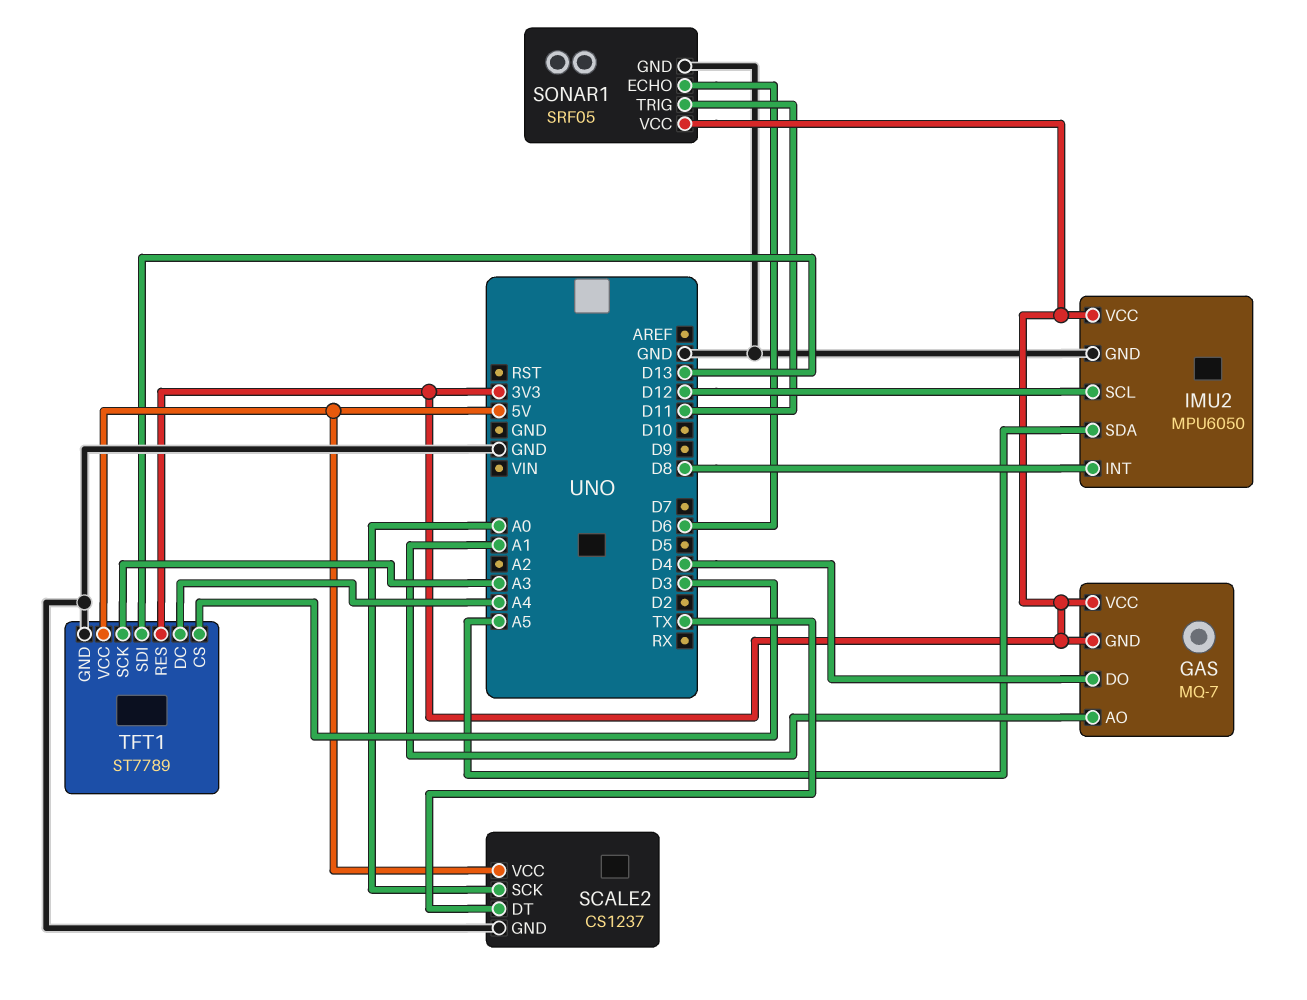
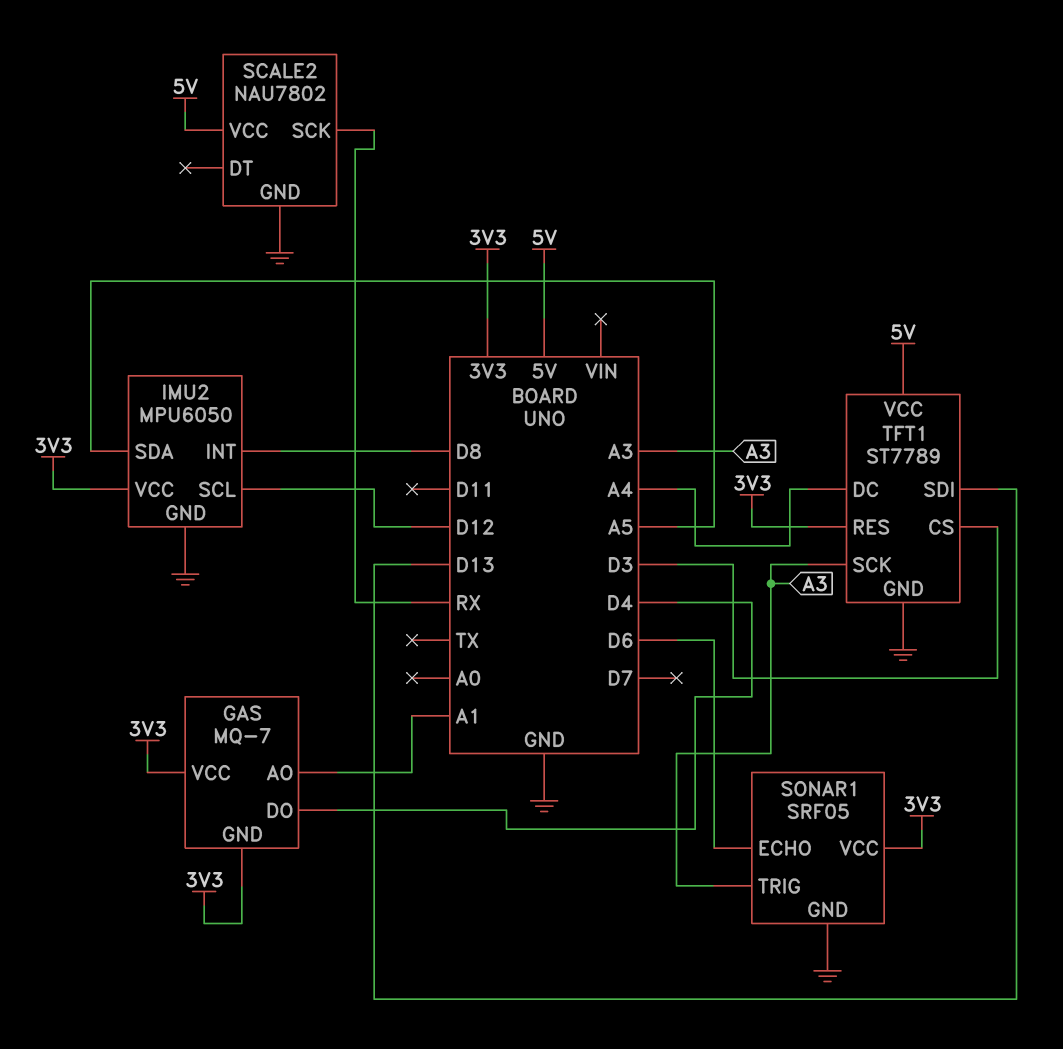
SCALE2: CS1237 -> NAU7802
SCALE2 pin DT: TX -> none
SCALE2 pin SCK: A0 -> RX
SONAR1 pin TRIG: D11 -> A3

